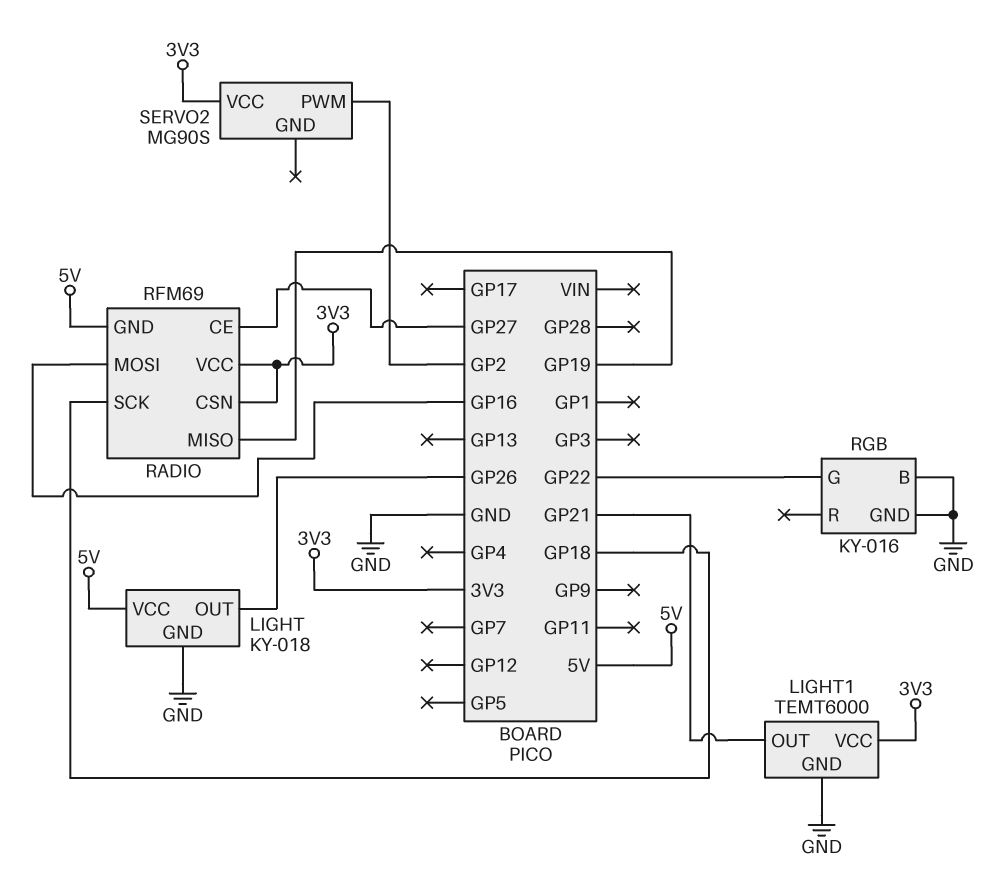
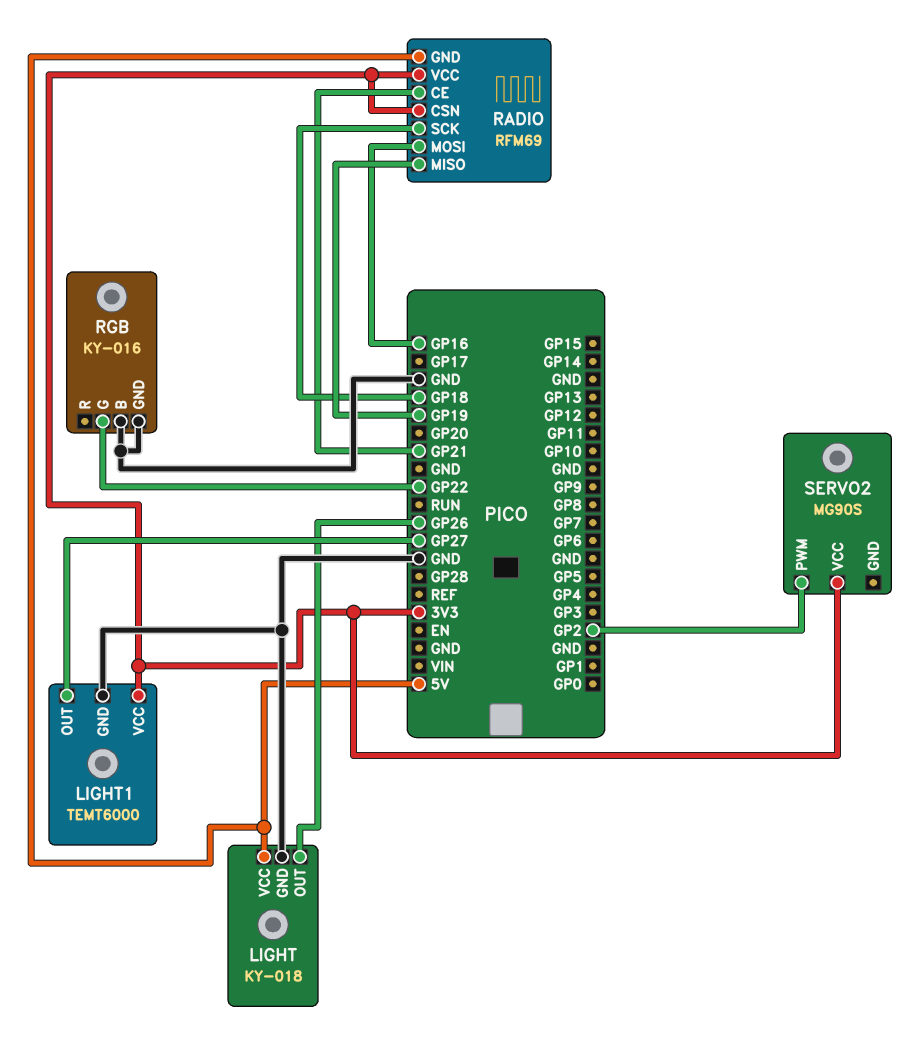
LIGHT1 pin OUT: GP21 -> GP27
RADIO pin CE: GP27 -> GP21

